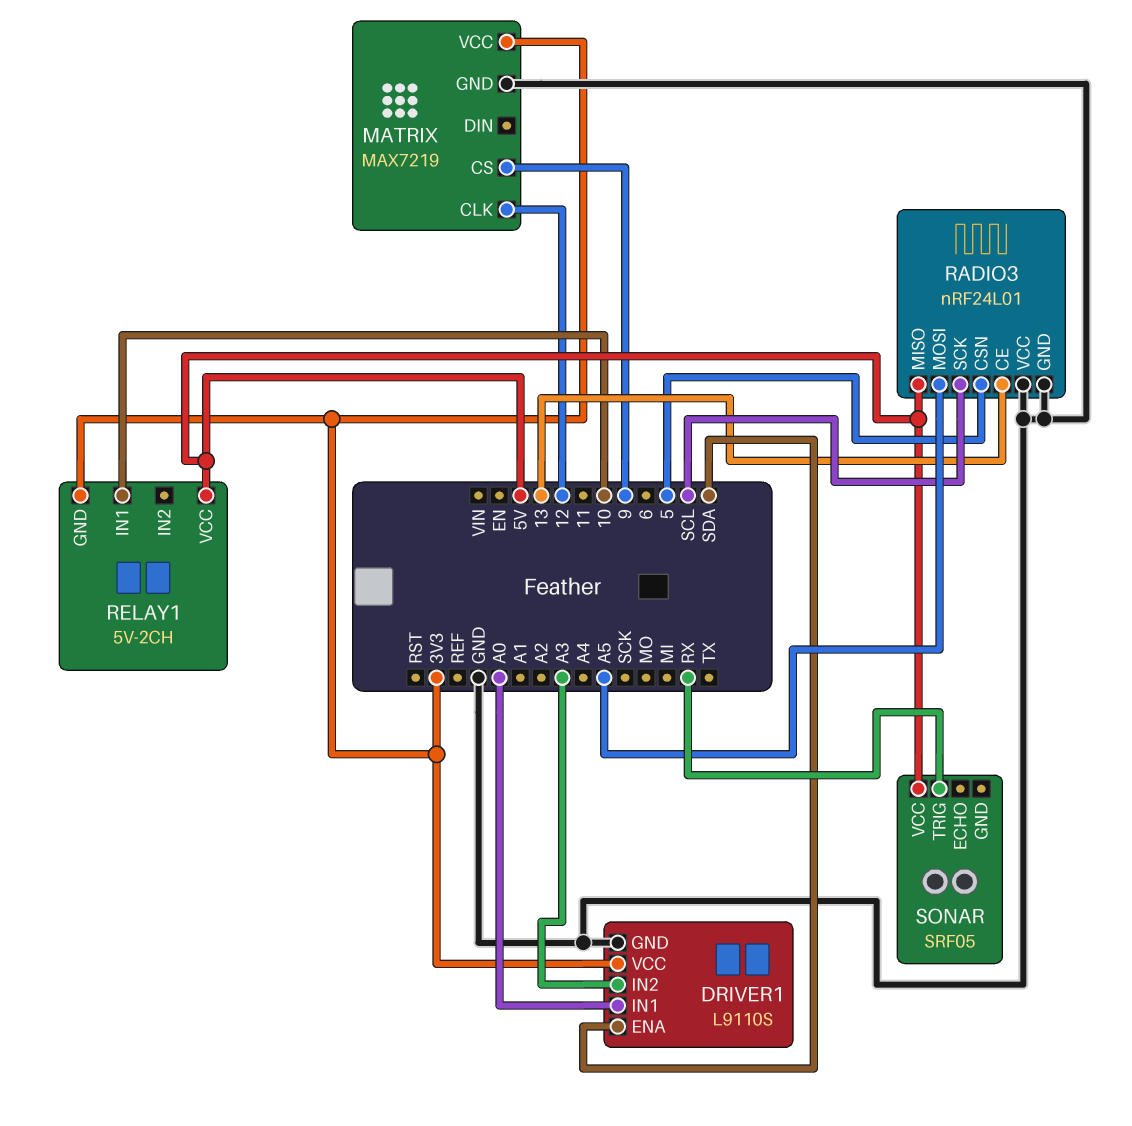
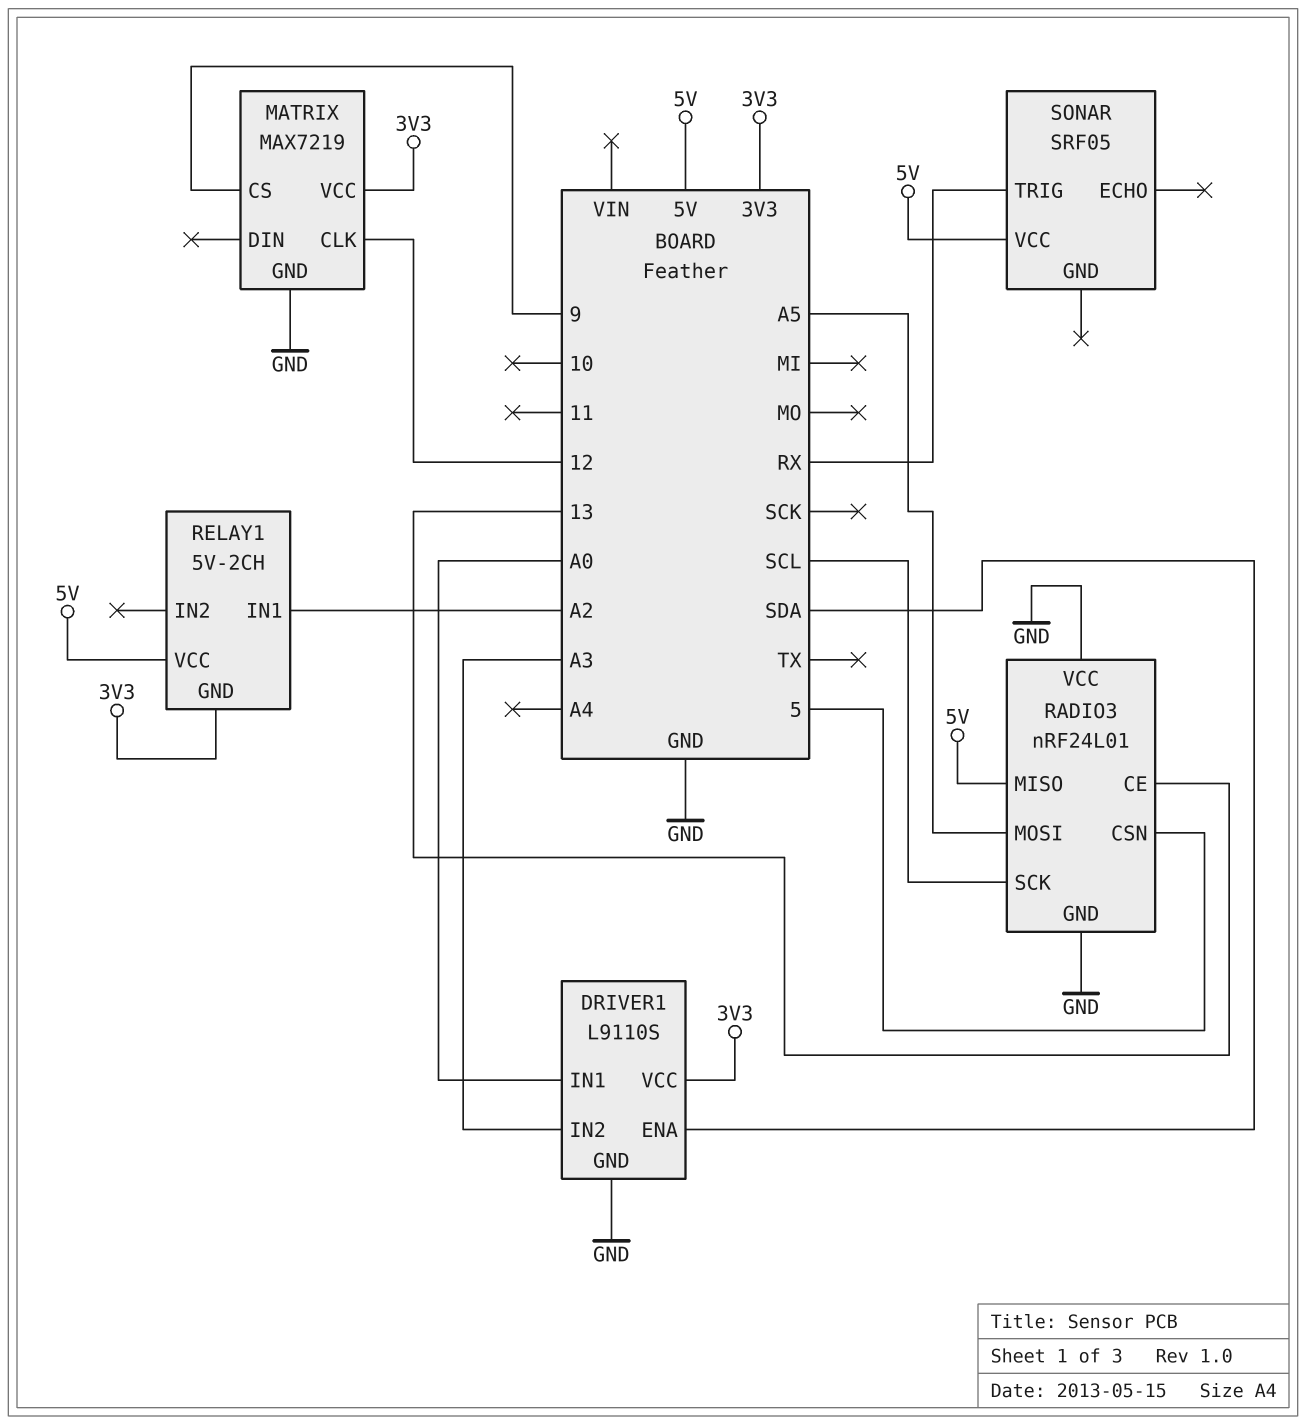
RELAY1 pin IN1: 10 -> A2

